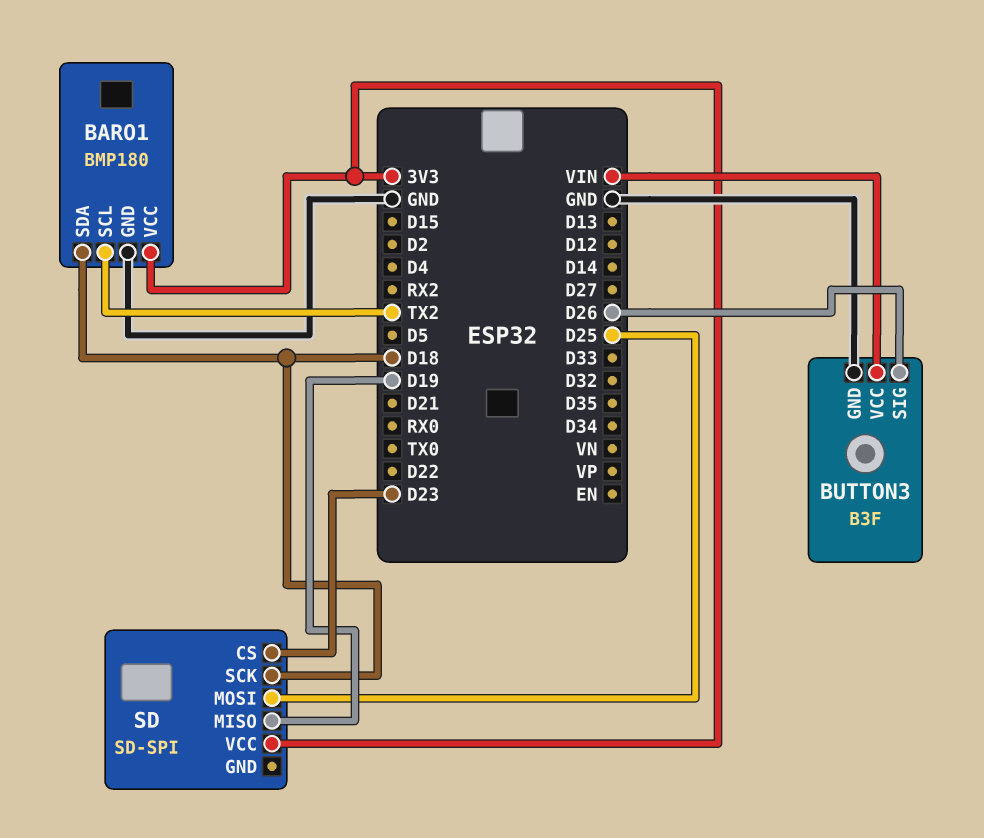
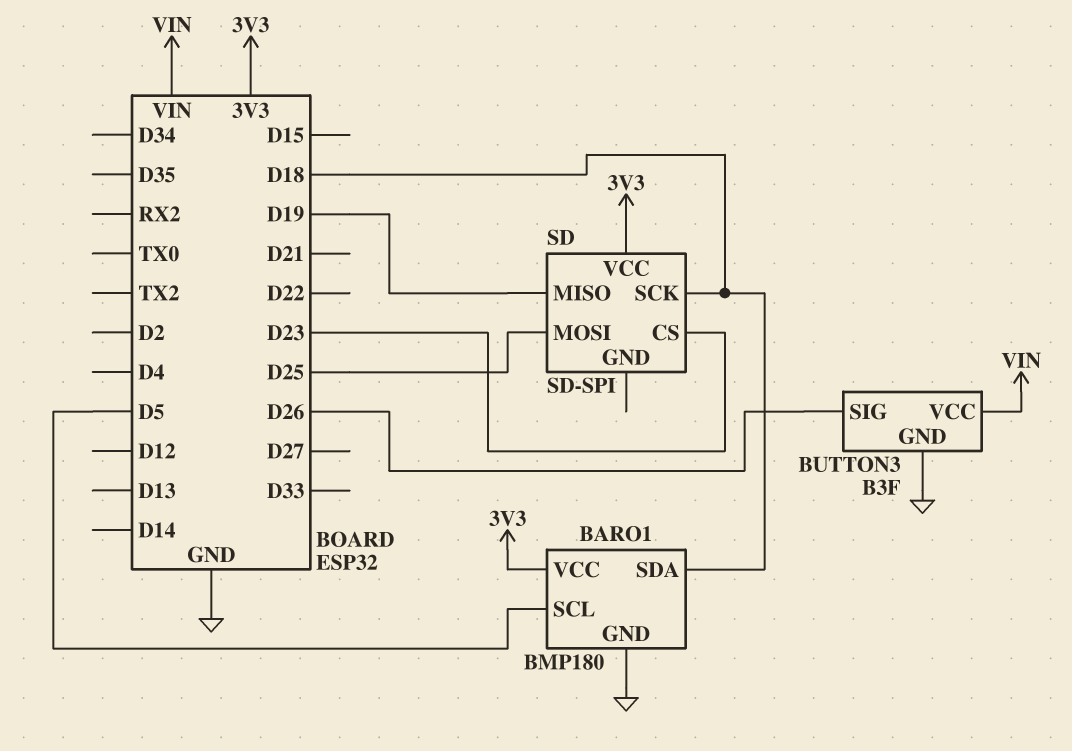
BARO1 pin SCL: TX2 -> D5

